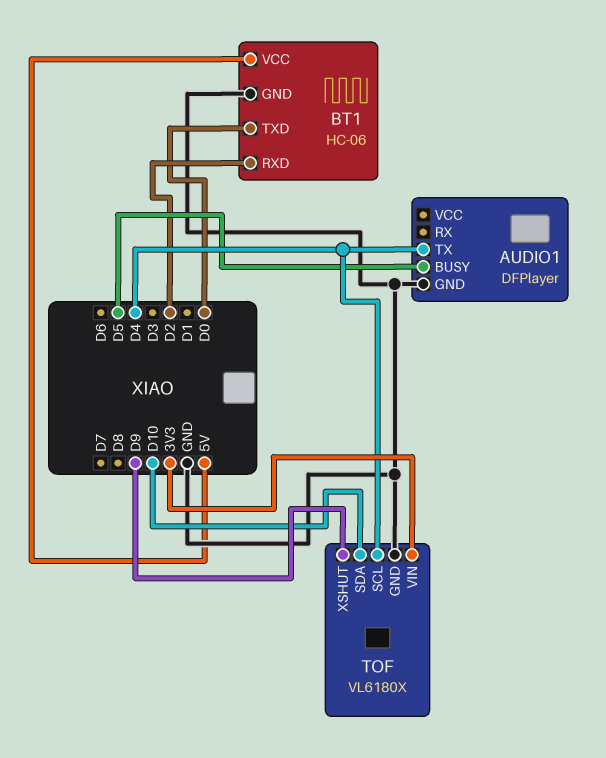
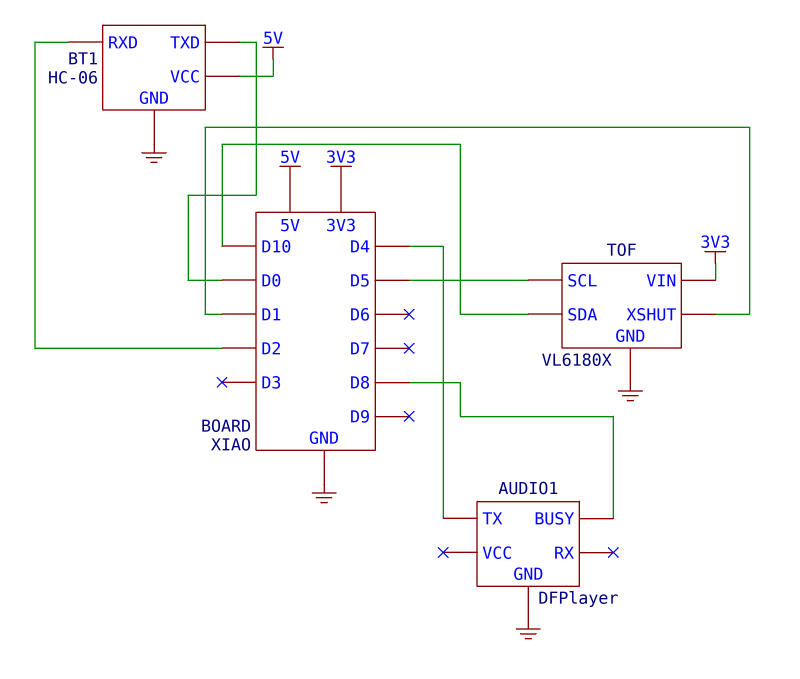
AUDIO1 pin BUSY: D5 -> D8
TOF pin SCL: D4 -> D5
TOF pin XSHUT: D9 -> D1

